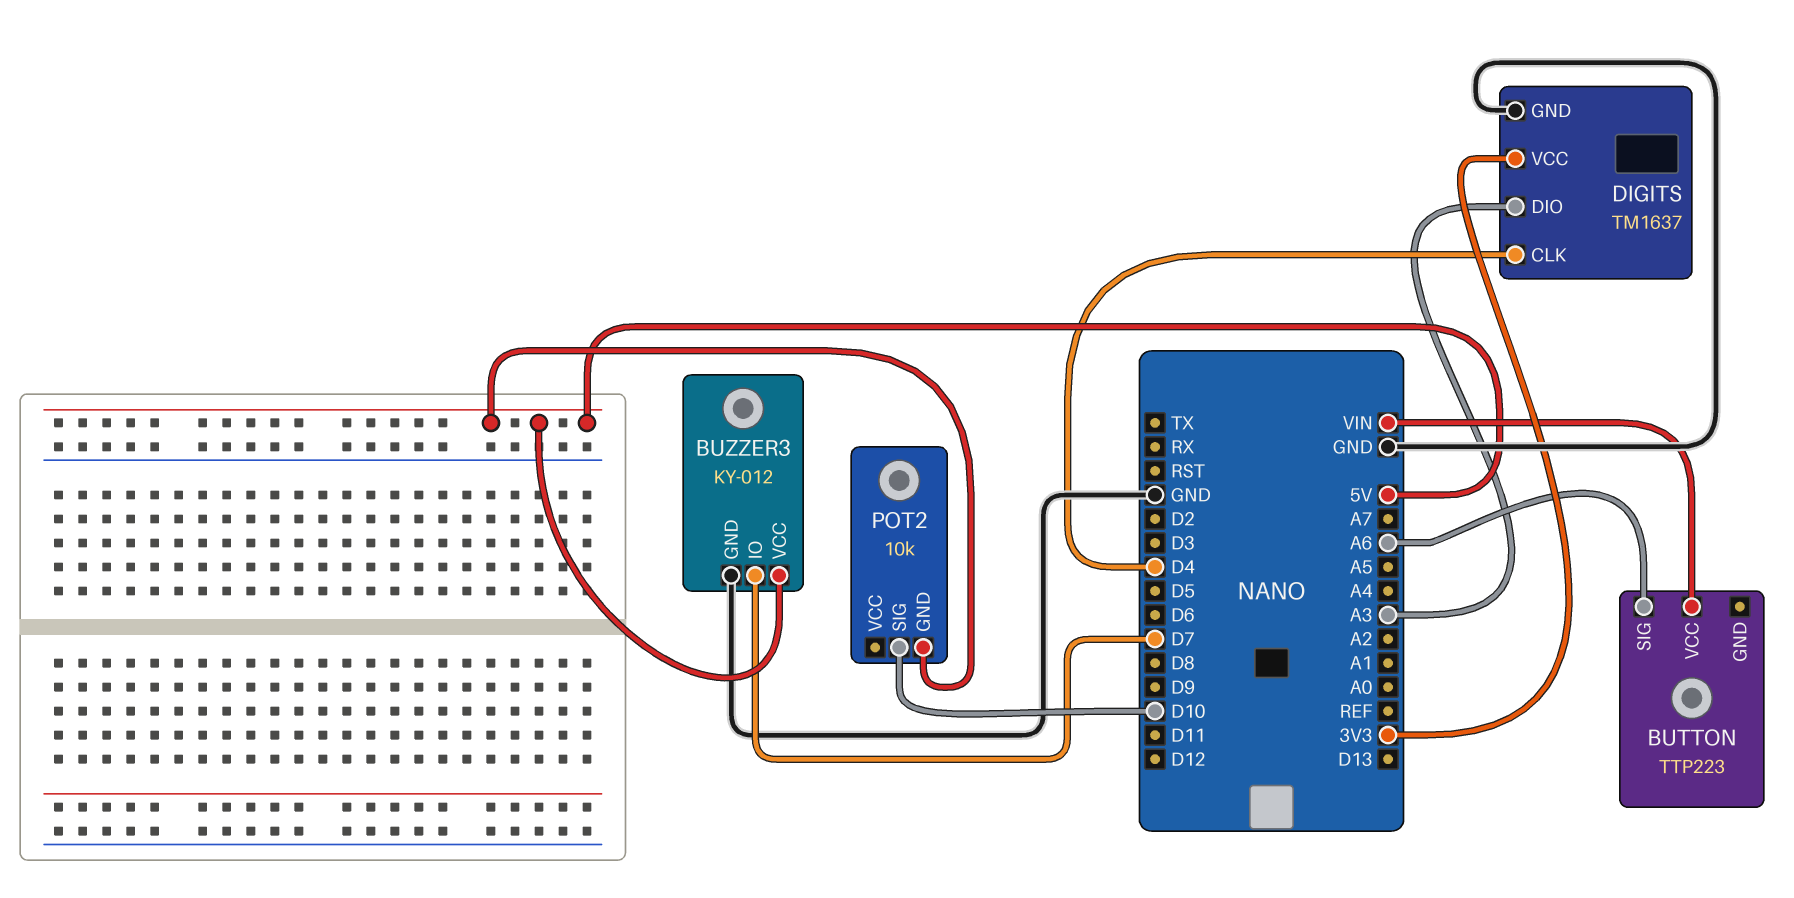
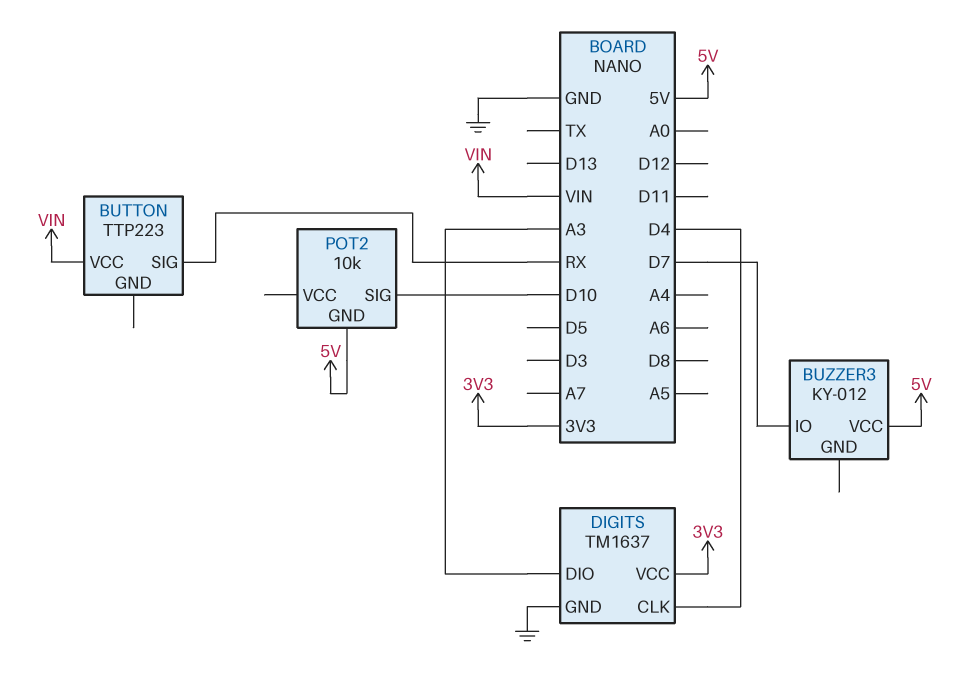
BUTTON pin SIG: A6 -> RX
BUZZER3 pin GND: GND -> none

